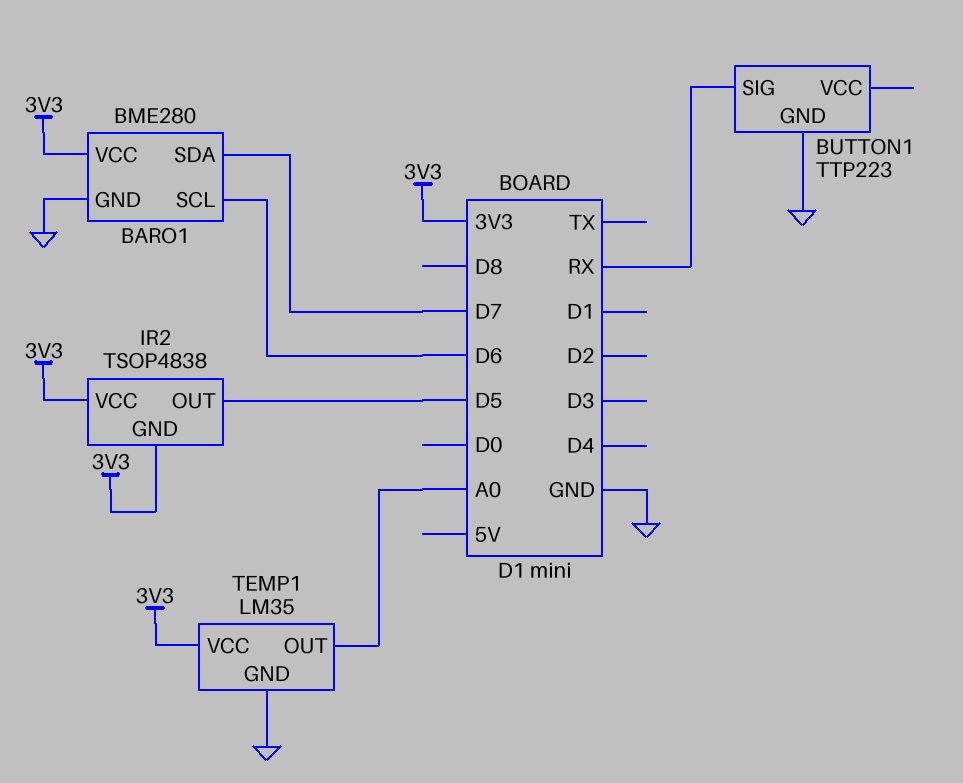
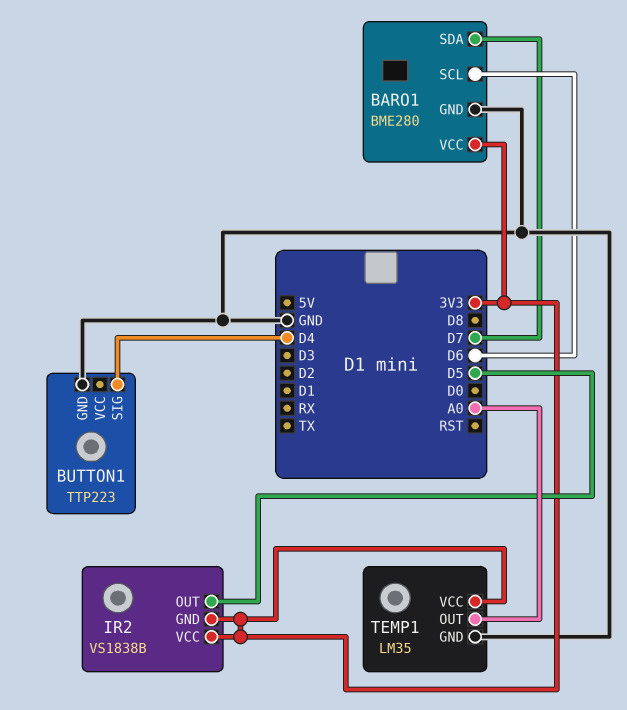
BUTTON1 pin SIG: RX -> D4
IR2: TSOP4838 -> VS1838B

